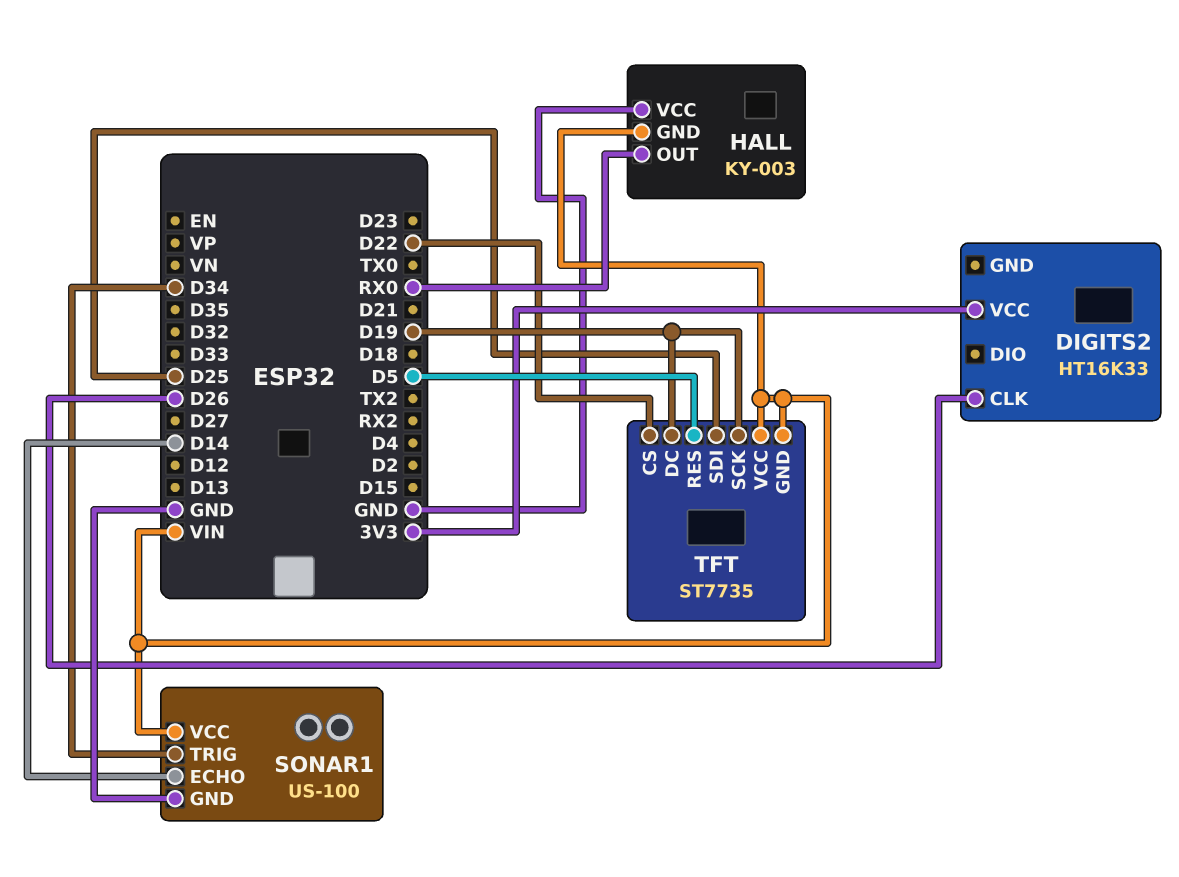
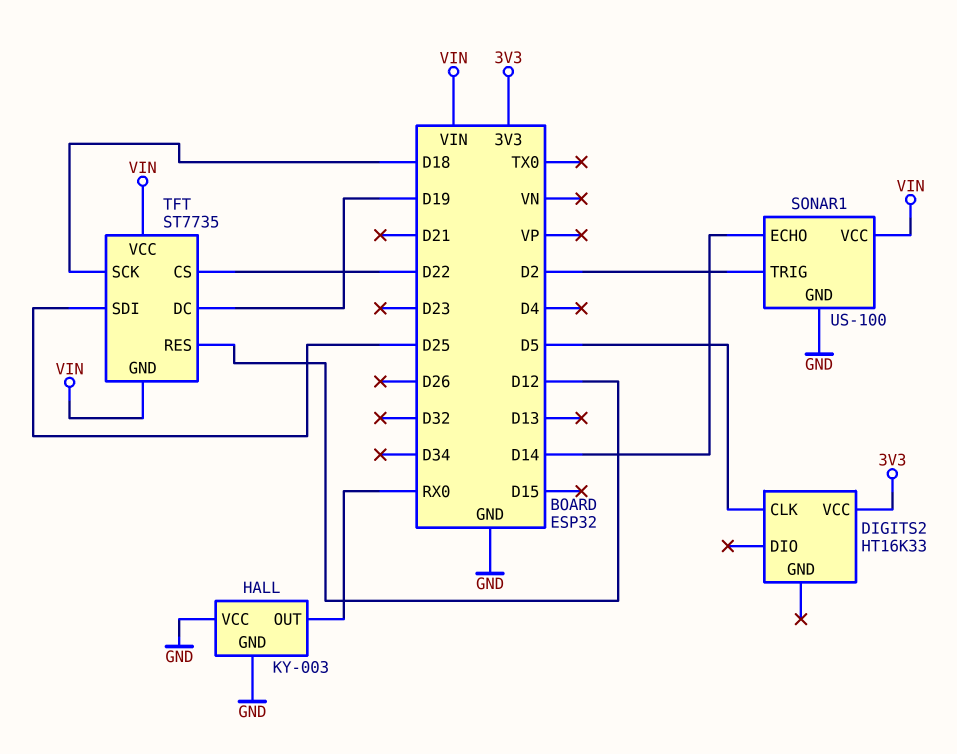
DIGITS2 pin CLK: D26 -> D5
HALL pin GND: VIN -> GND
SONAR1 pin TRIG: D34 -> D2
TFT pin RES: D5 -> D12
TFT pin SCK: D19 -> D18

